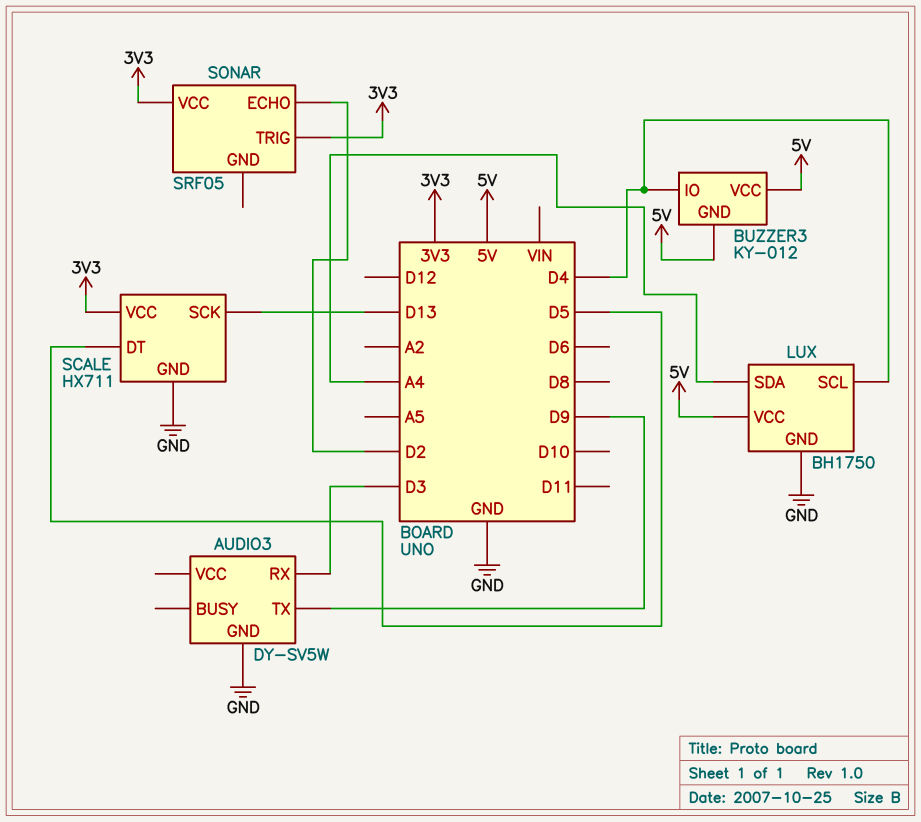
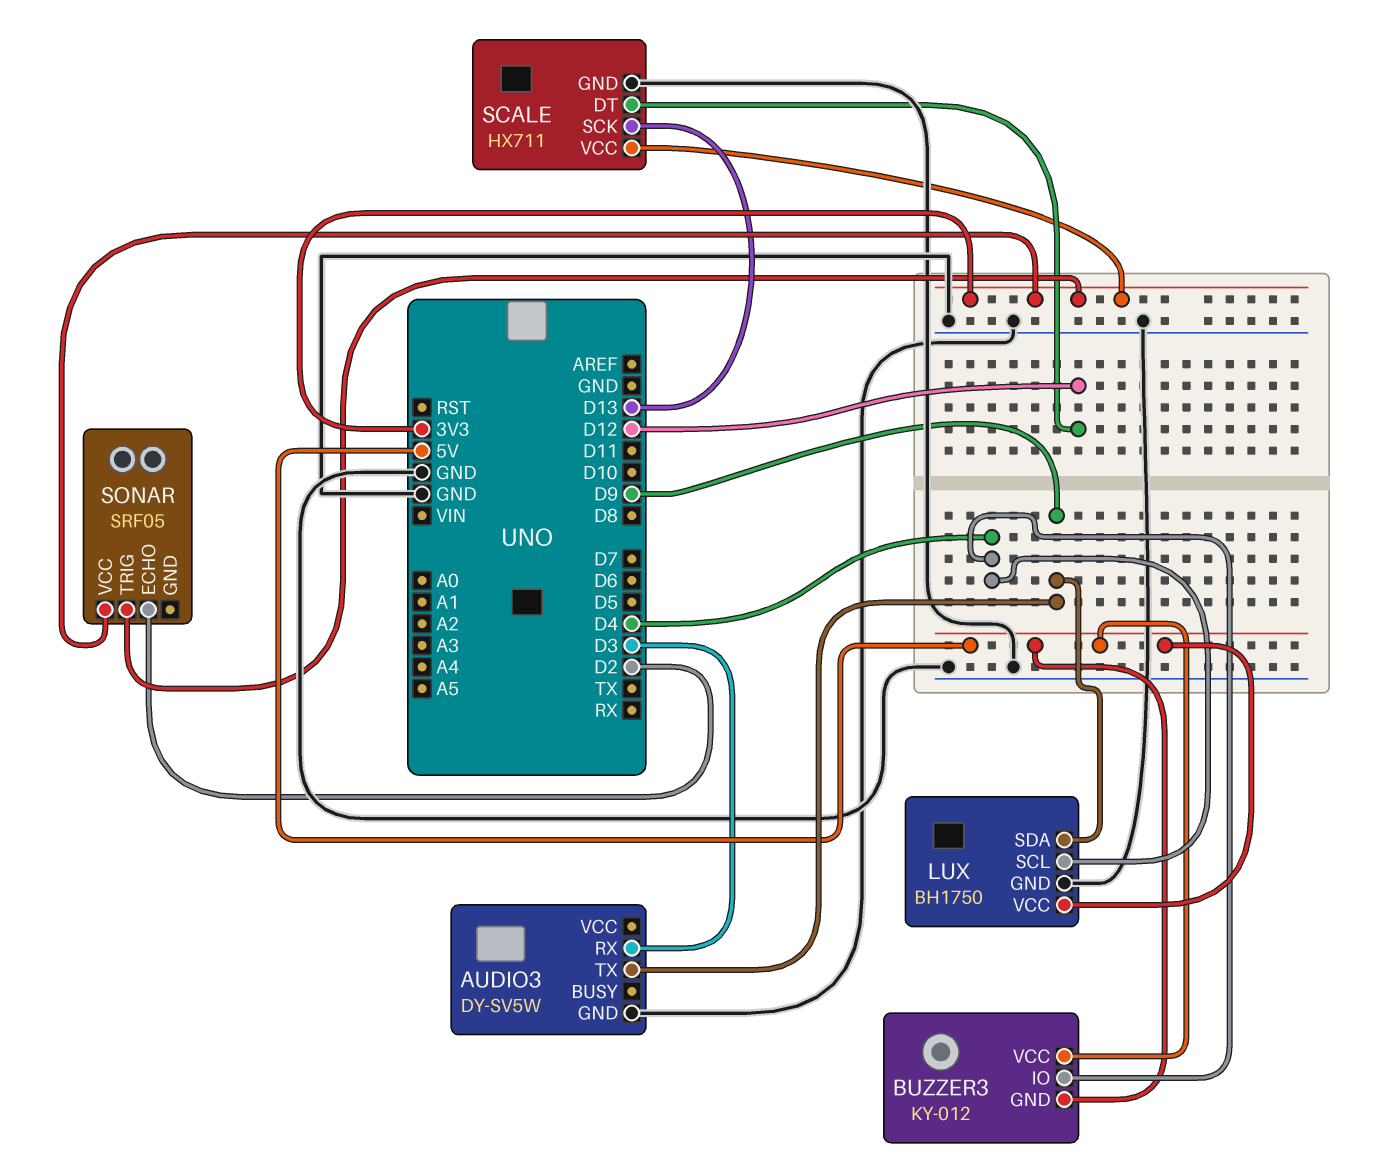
LUX pin SDA: A4 -> D9
SCALE pin DT: D5 -> D12

